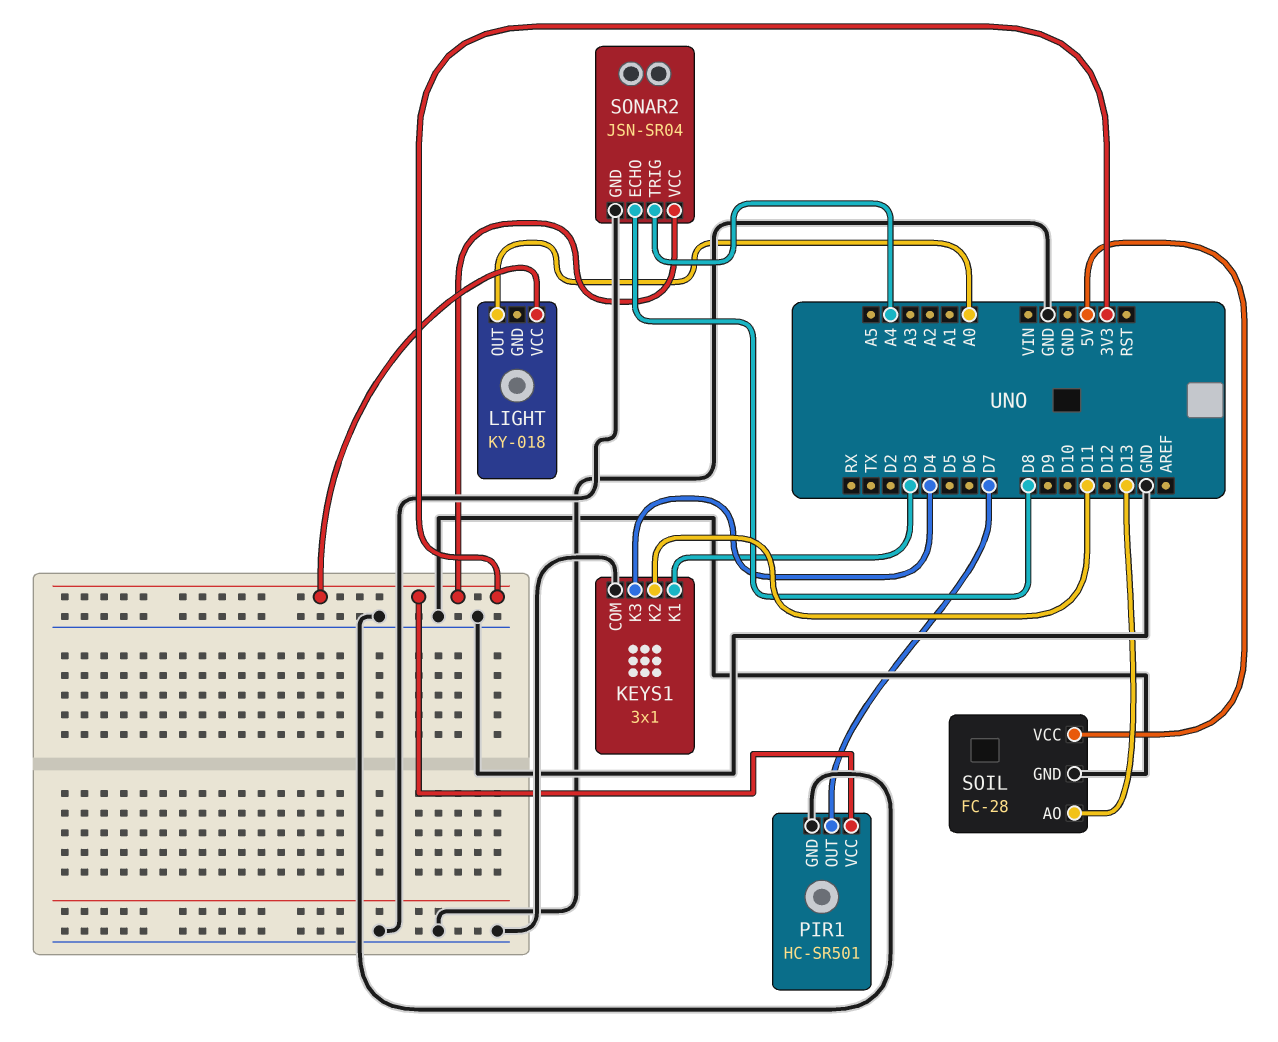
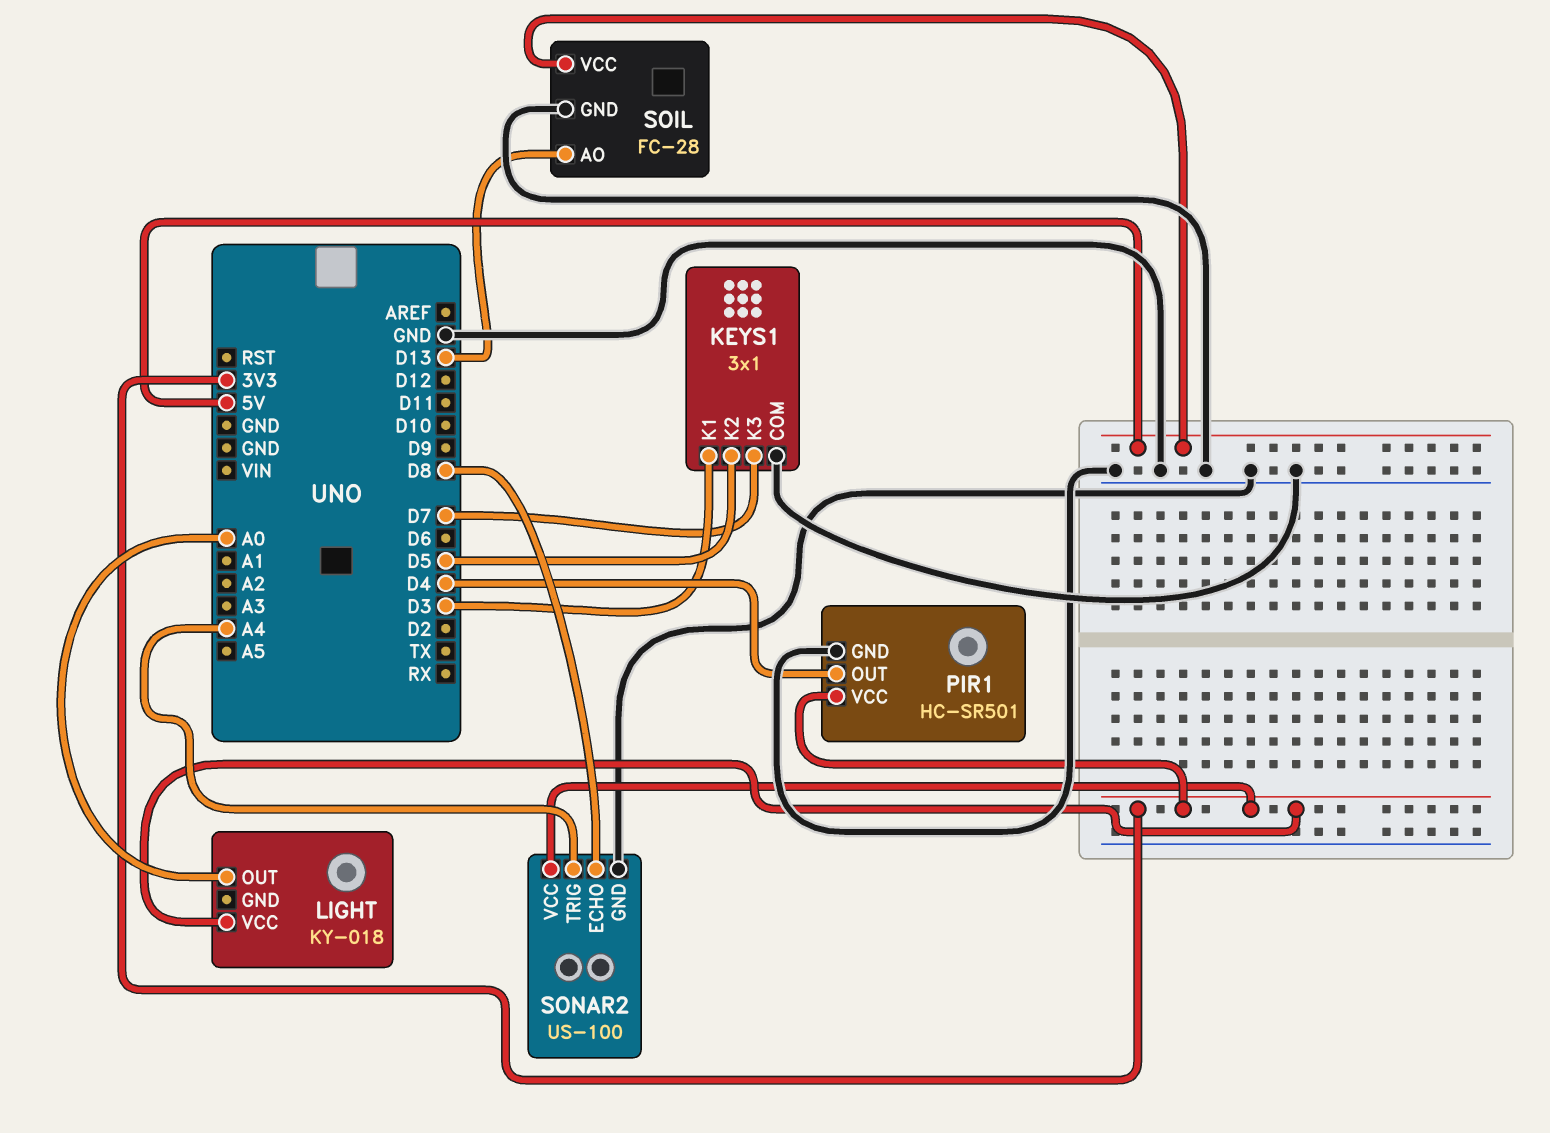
KEYS1 pin K2: D11 -> D5
KEYS1 pin K3: D4 -> D7
PIR1 pin OUT: D7 -> D4
SONAR2: JSN-SR04 -> US-100

